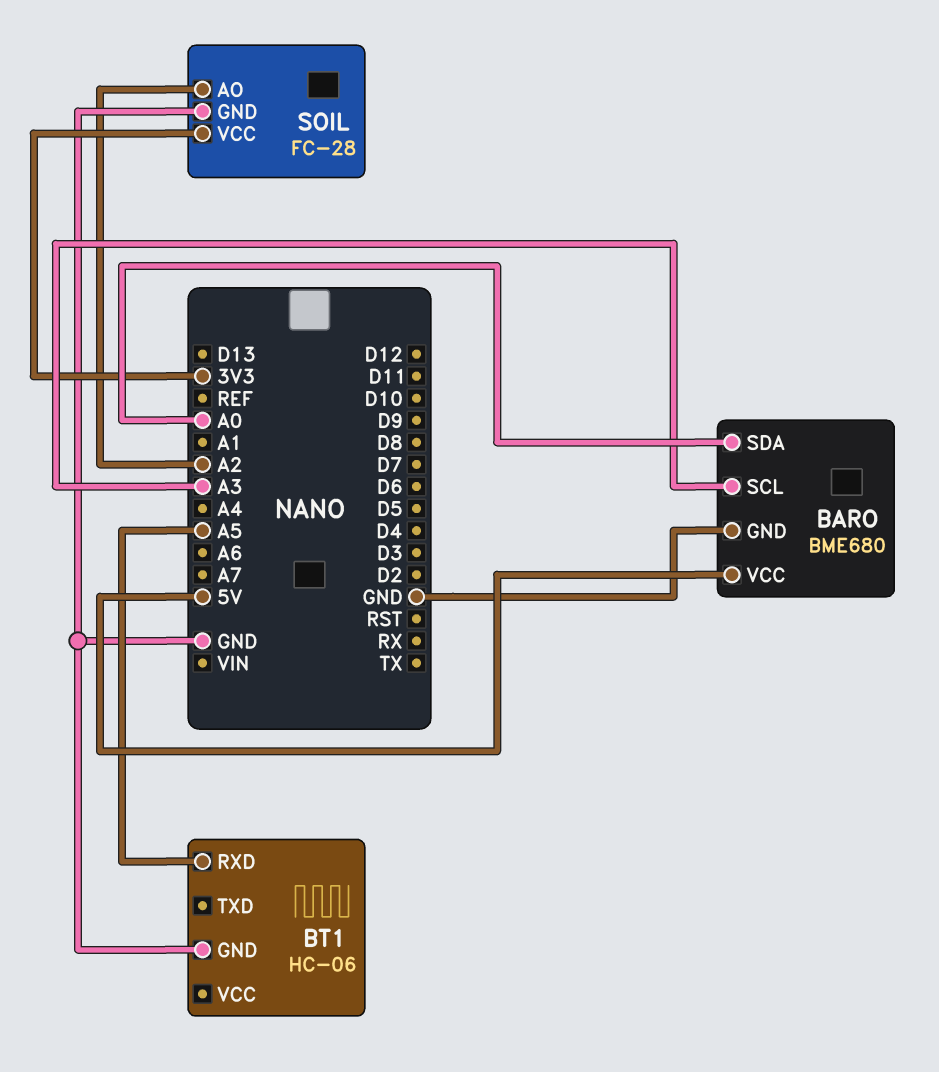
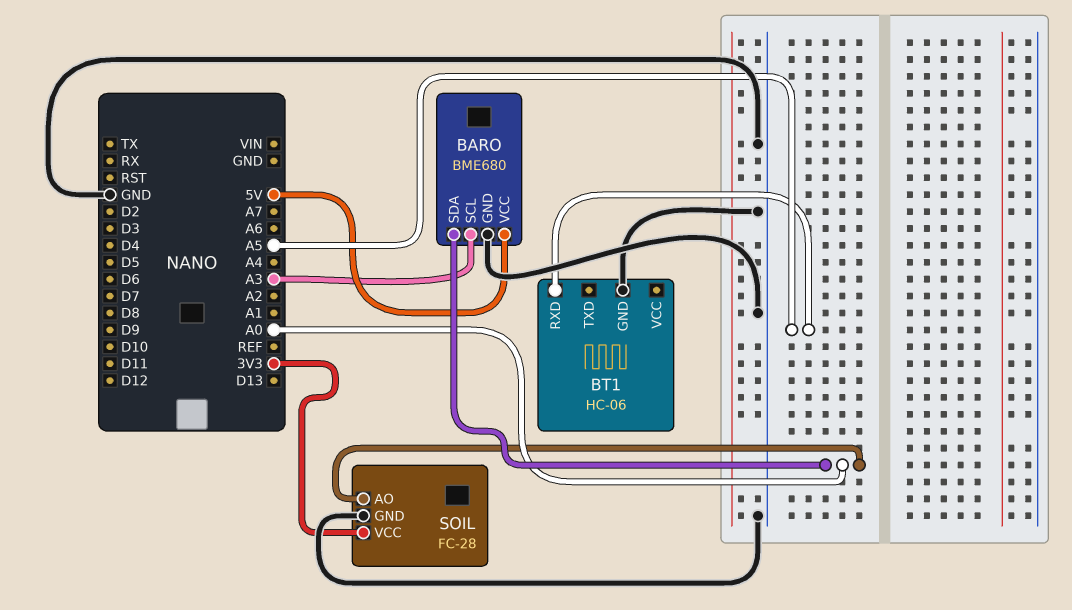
SOIL pin AO: A2 -> A0

